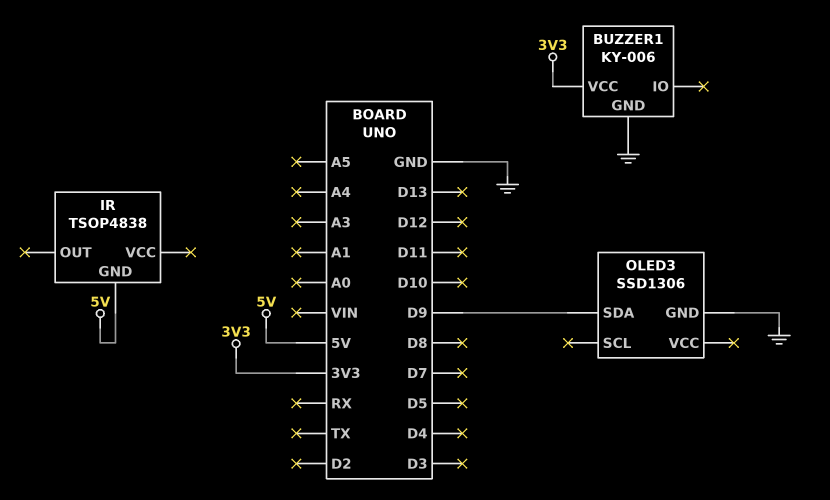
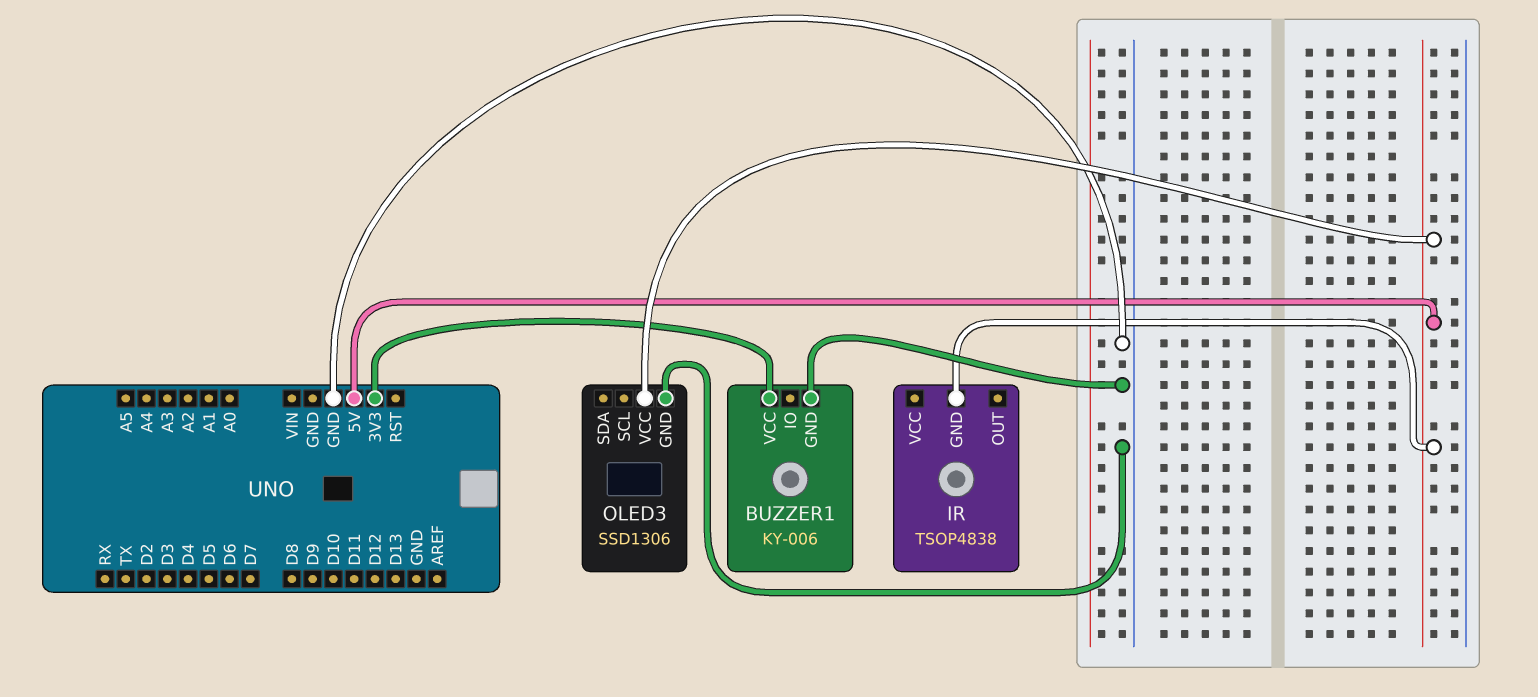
OLED3 pin SDA: D9 -> none
OLED3 pin VCC: none -> 5V

